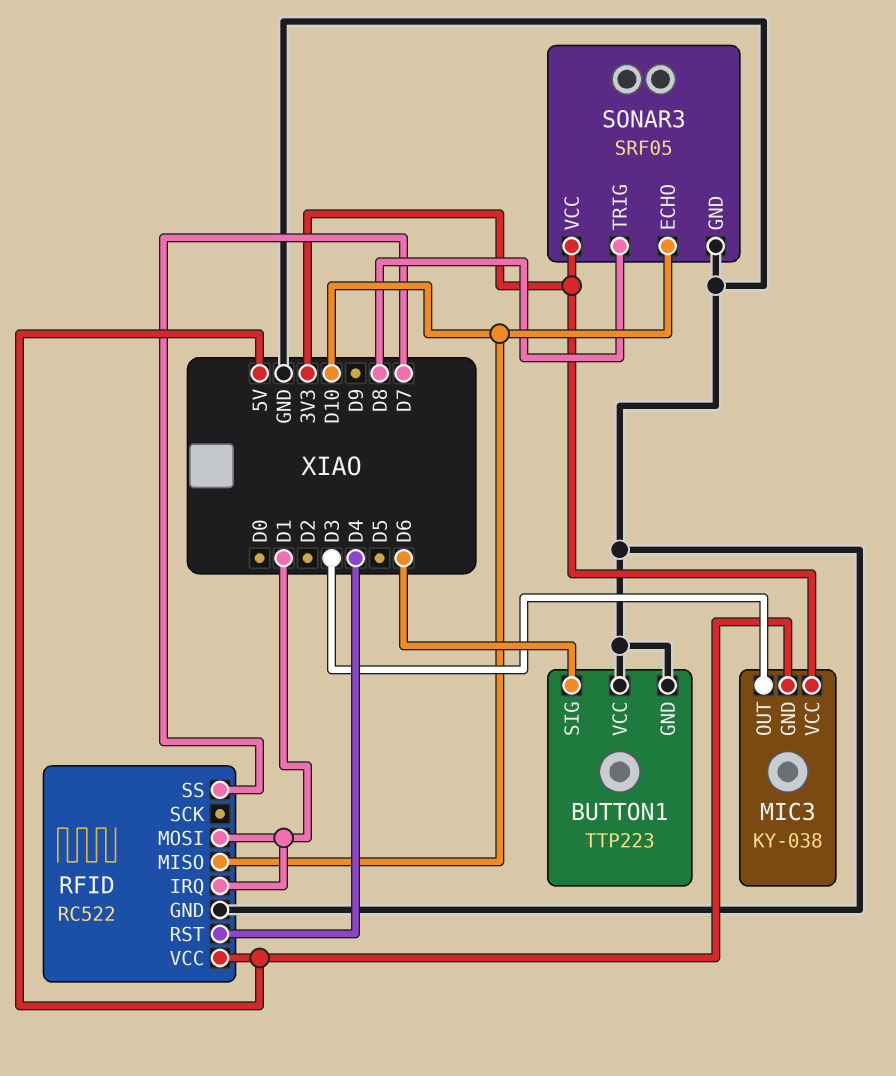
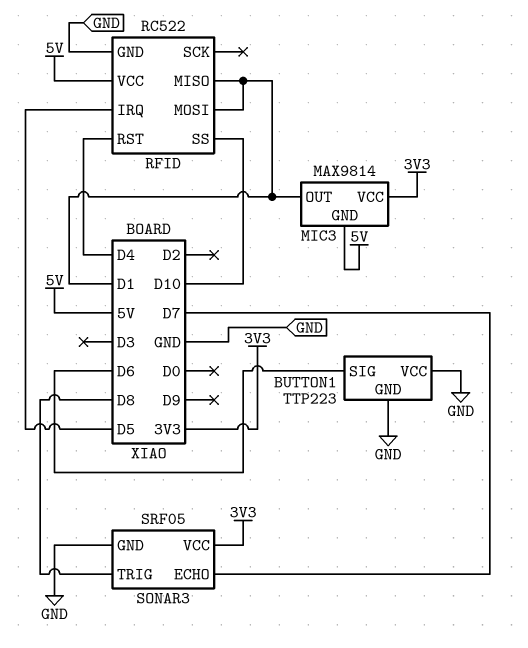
MIC3: KY-038 -> MAX9814
MIC3 pin OUT: D3 -> D1
RFID pin IRQ: D1 -> D5
RFID pin MISO: D10 -> D1
RFID pin SS: D7 -> D10
SONAR3 pin ECHO: D10 -> D7

